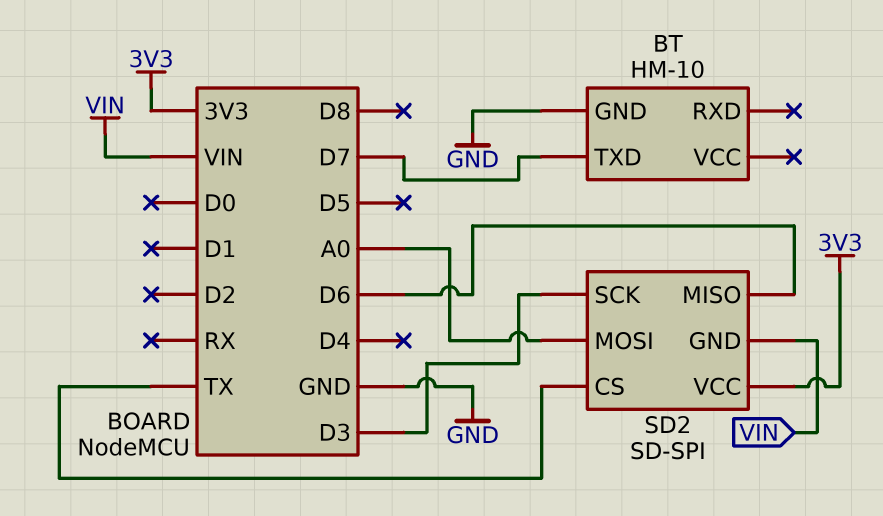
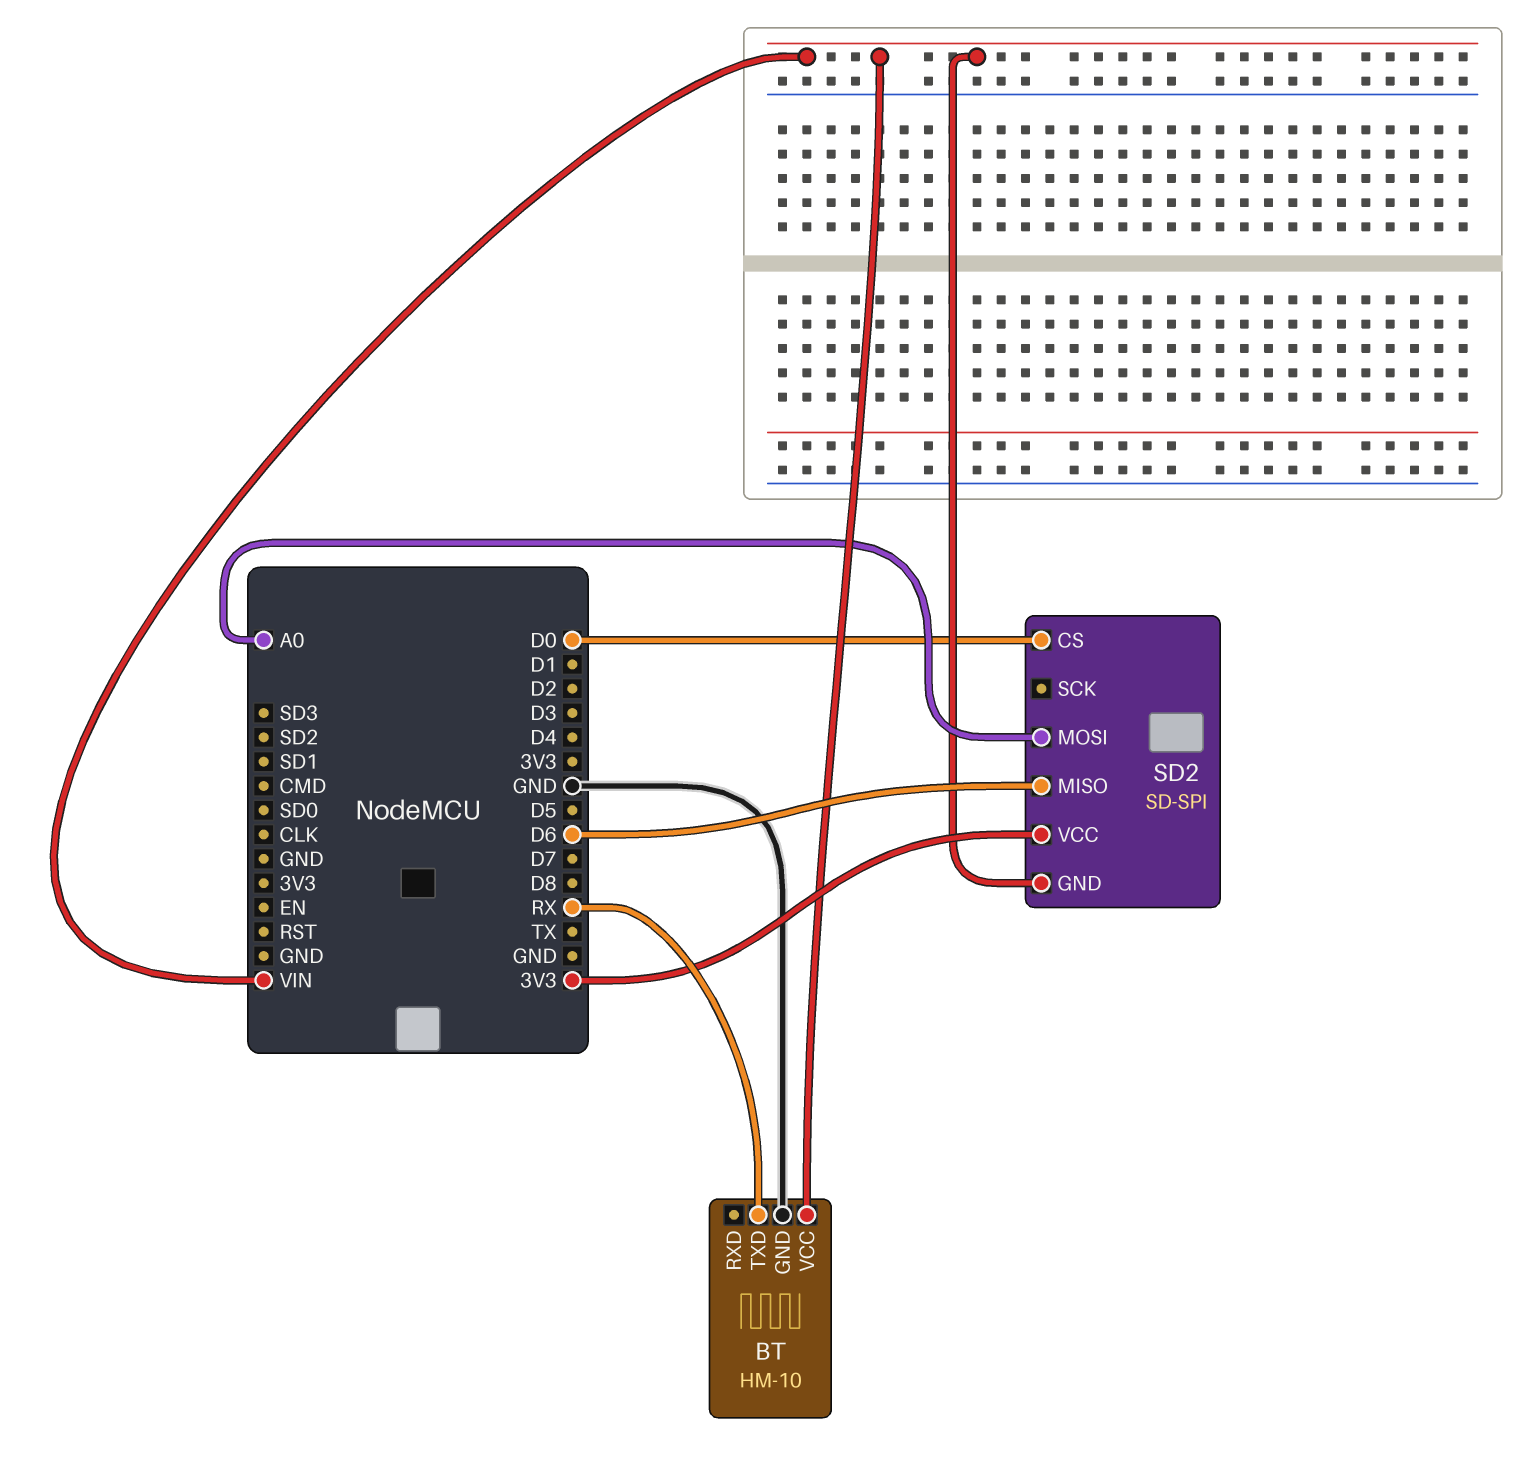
BT pin TXD: D7 -> RX
BT pin VCC: none -> VIN
SD2 pin CS: TX -> D0
SD2 pin SCK: D3 -> none

